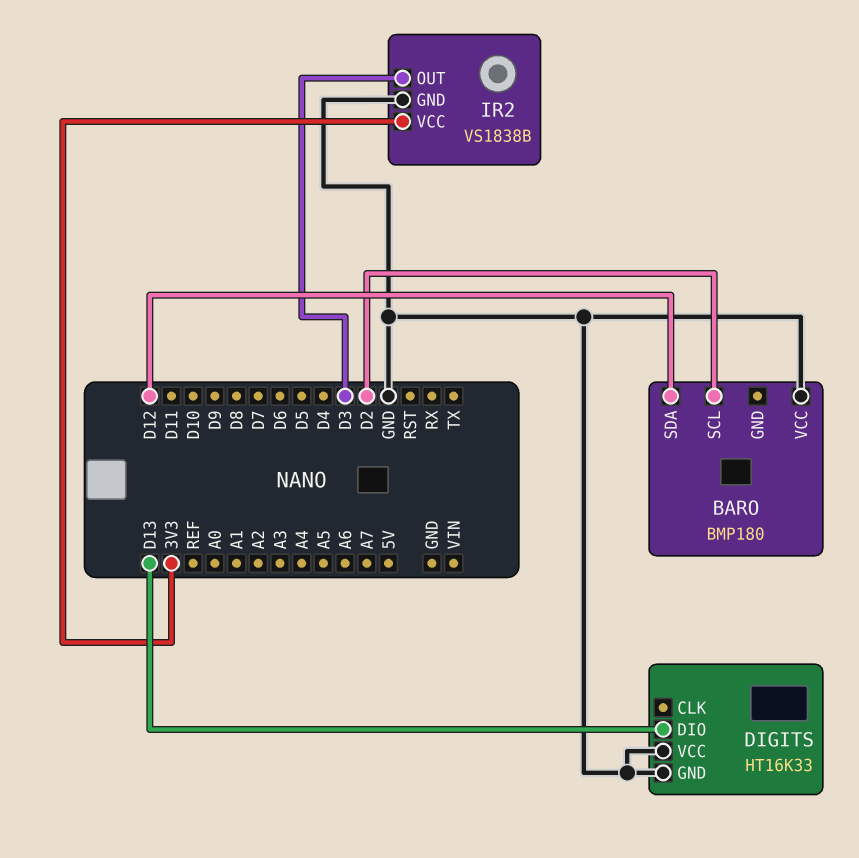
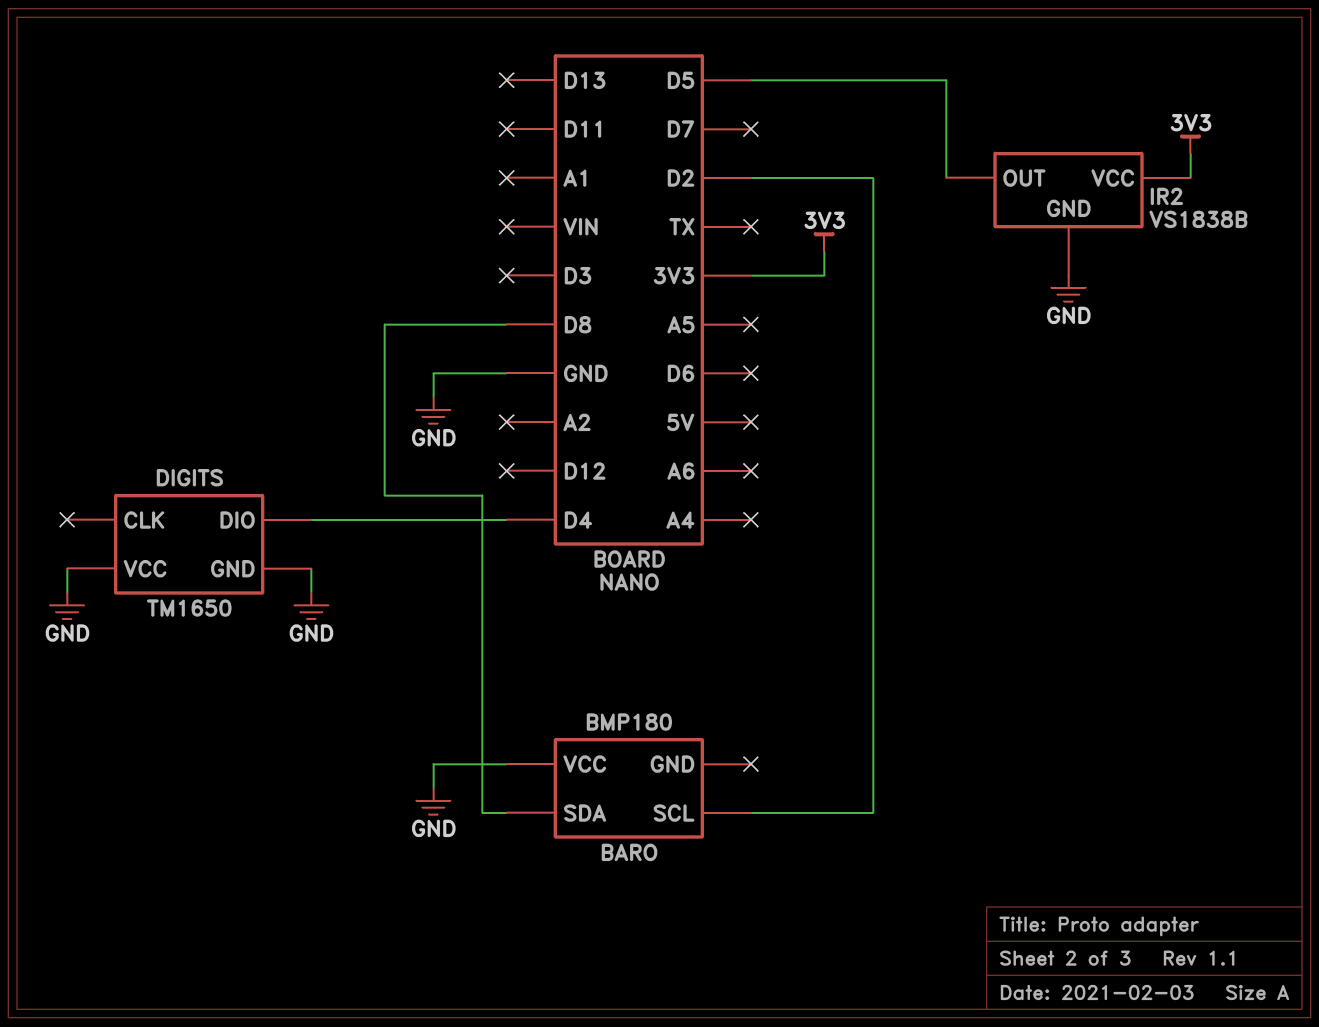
BARO pin SDA: D12 -> D8
DIGITS: HT16K33 -> TM1650
DIGITS pin DIO: D13 -> D4
IR2 pin OUT: D3 -> D5

